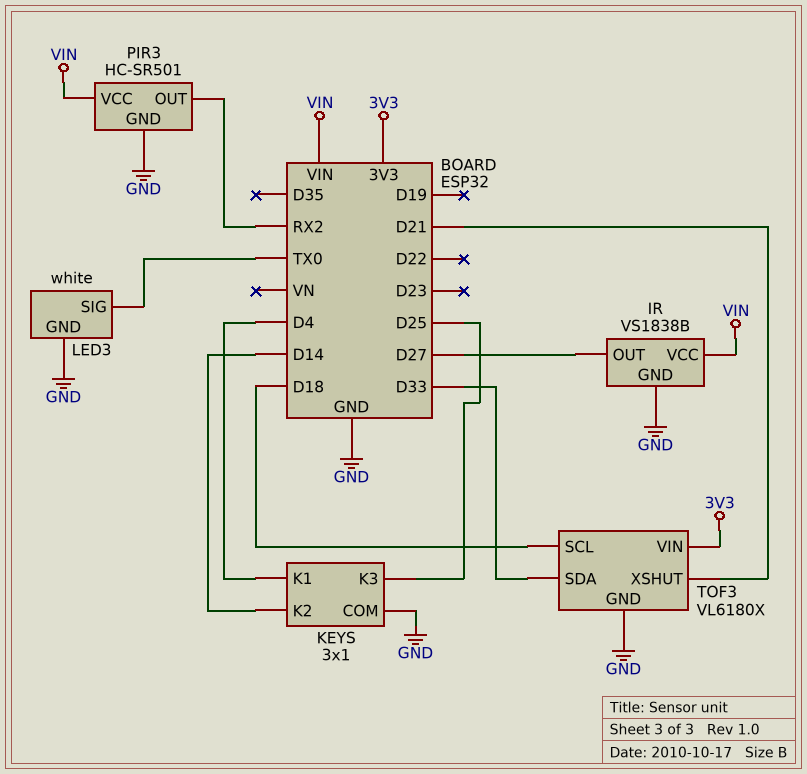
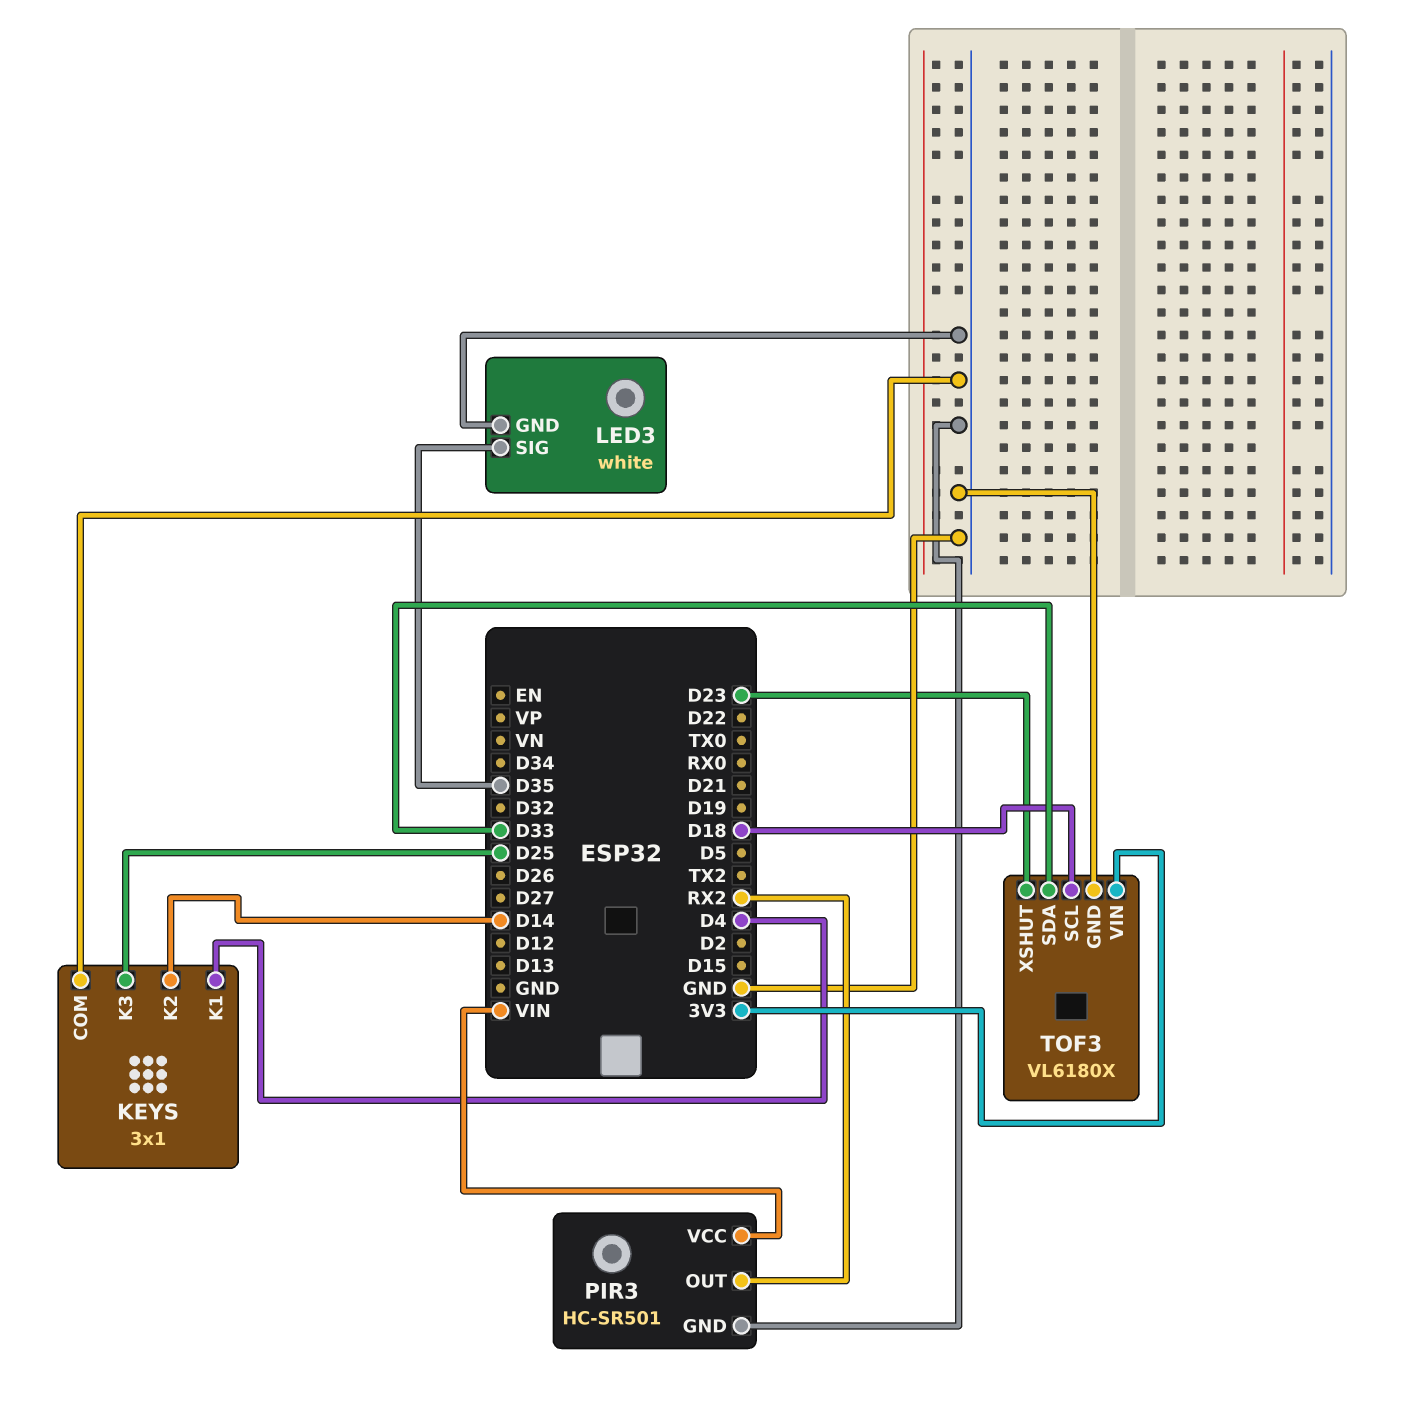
IR: VS1838B -> none
IR pin GND: GND -> none
IR pin OUT: D27 -> none
IR pin VCC: VIN -> none
LED3 pin SIG: TX0 -> D35
TOF3 pin XSHUT: D21 -> D23

